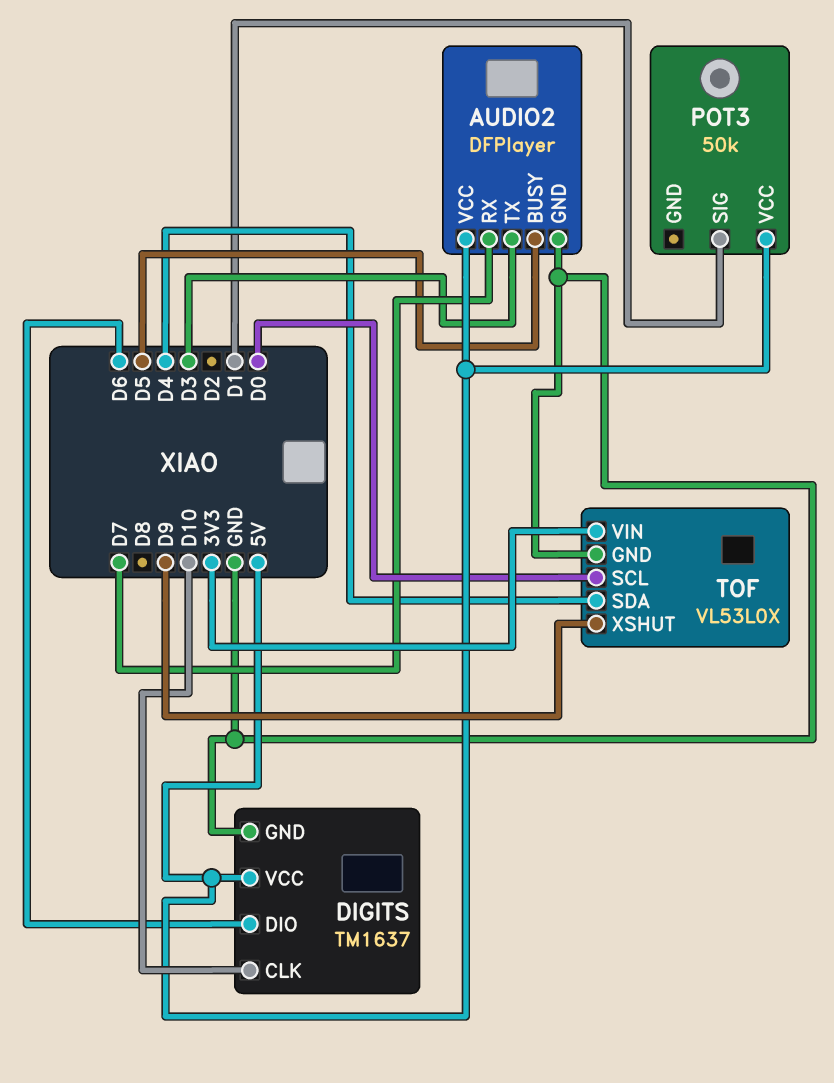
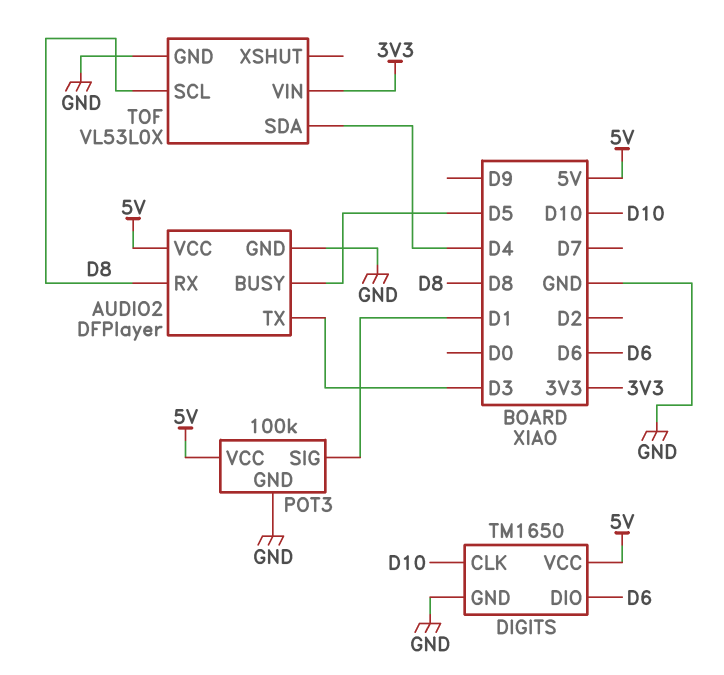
AUDIO2 pin RX: D7 -> D8
DIGITS: TM1637 -> TM1650
POT3: 50k -> 100k
POT3 pin GND: none -> GND
TOF pin SCL: D0 -> D8
TOF pin XSHUT: D9 -> none

